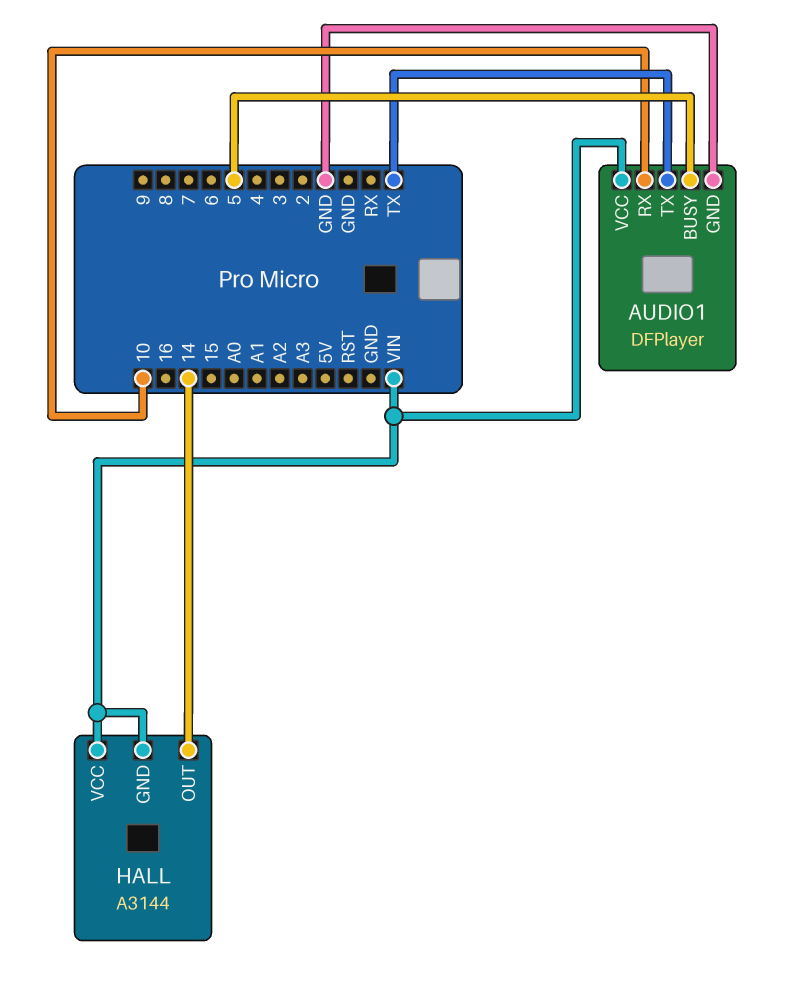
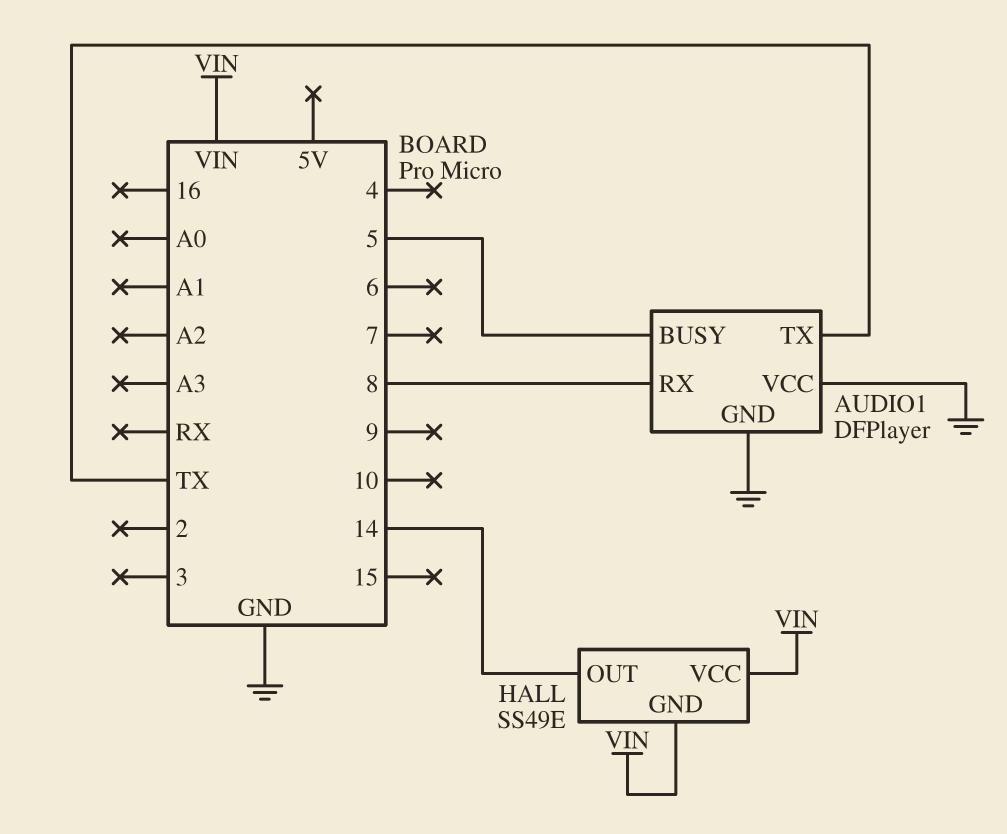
AUDIO1 pin RX: 10 -> 8
AUDIO1 pin VCC: VIN -> GND
HALL: A3144 -> SS49E

